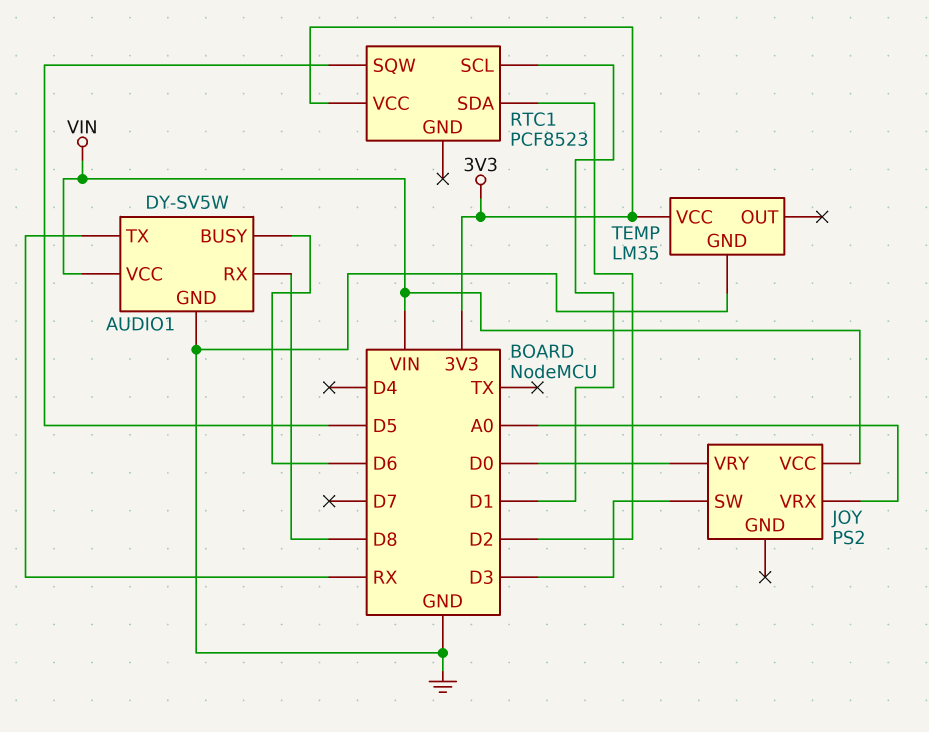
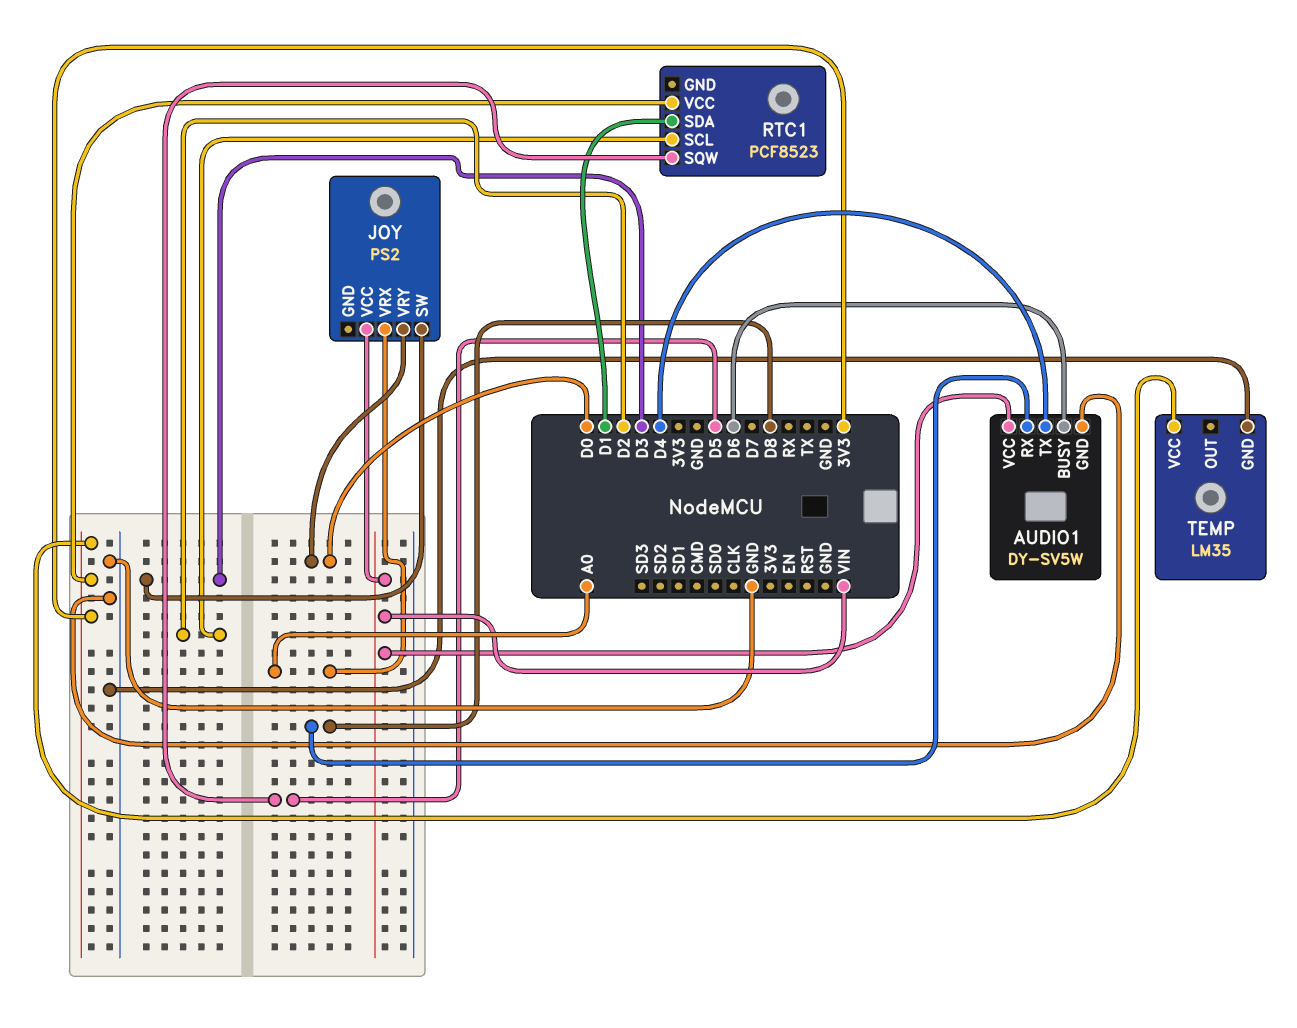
AUDIO1 pin TX: RX -> D4
RTC1 pin SCL: D1 -> D2
RTC1 pin SDA: D2 -> D1

